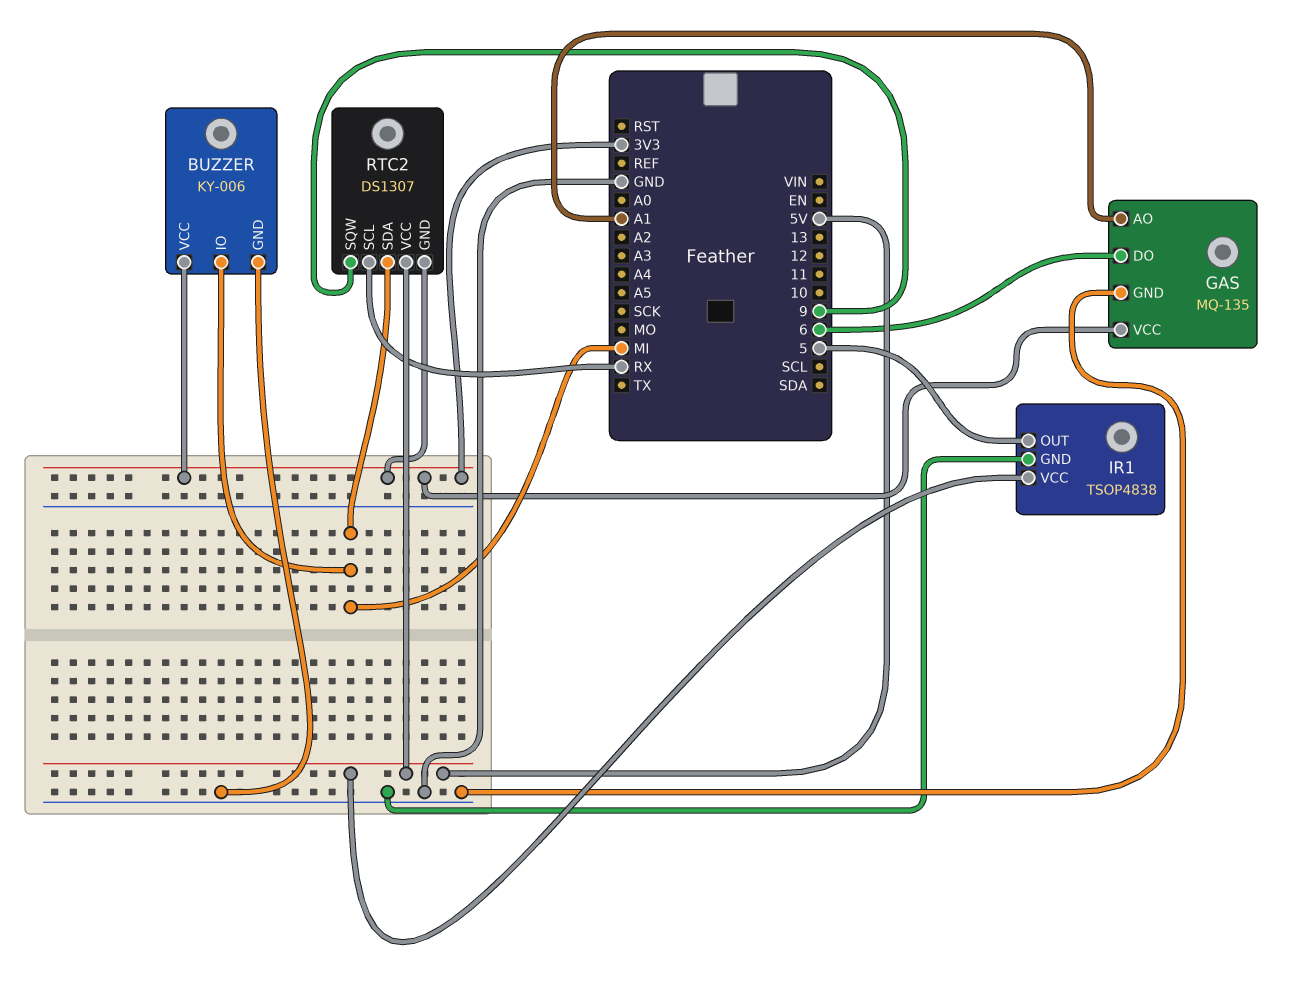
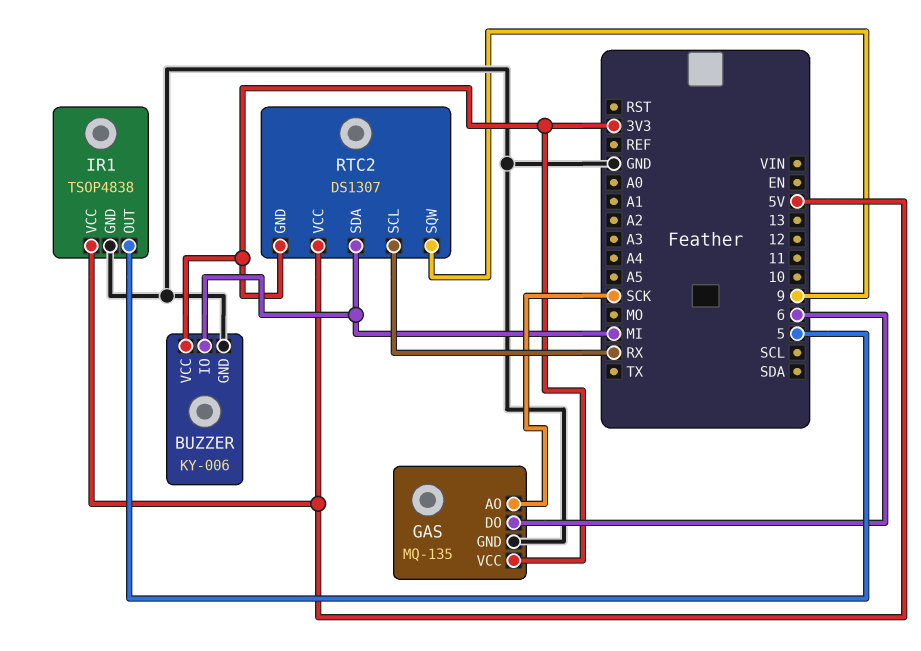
GAS pin AO: A1 -> SCK

